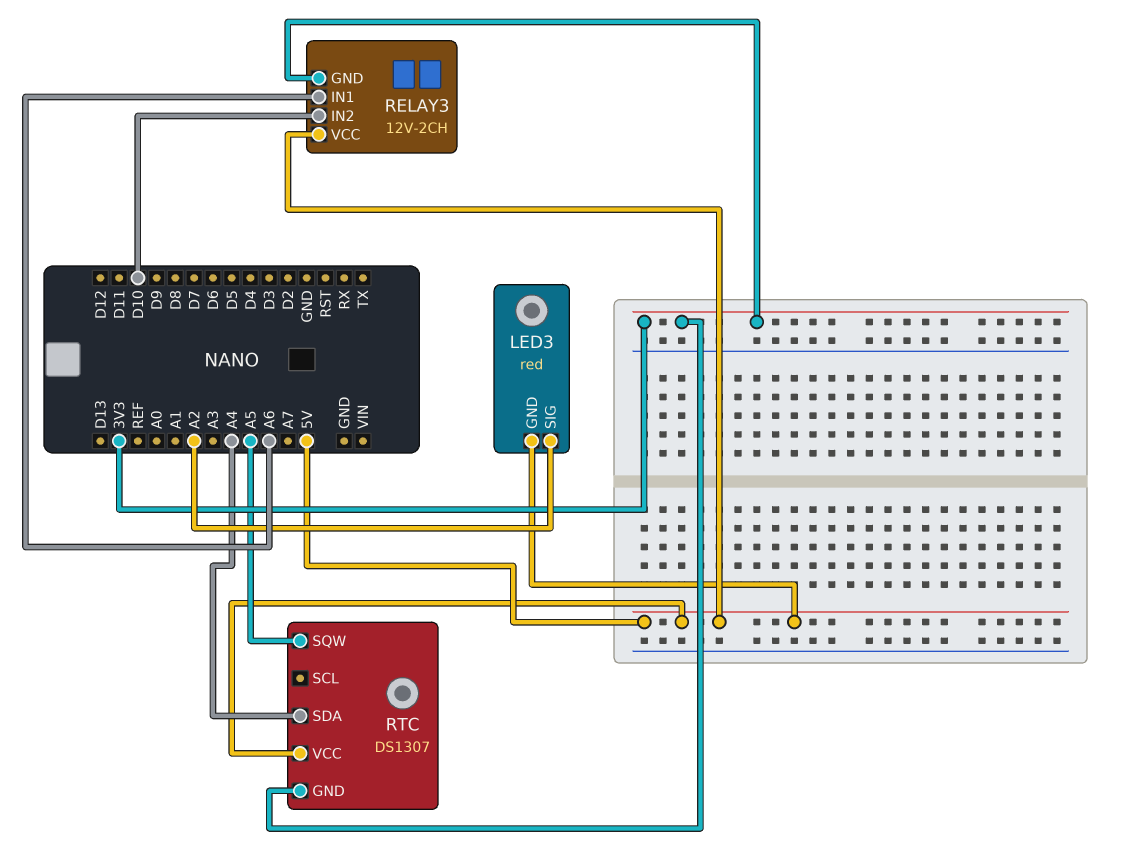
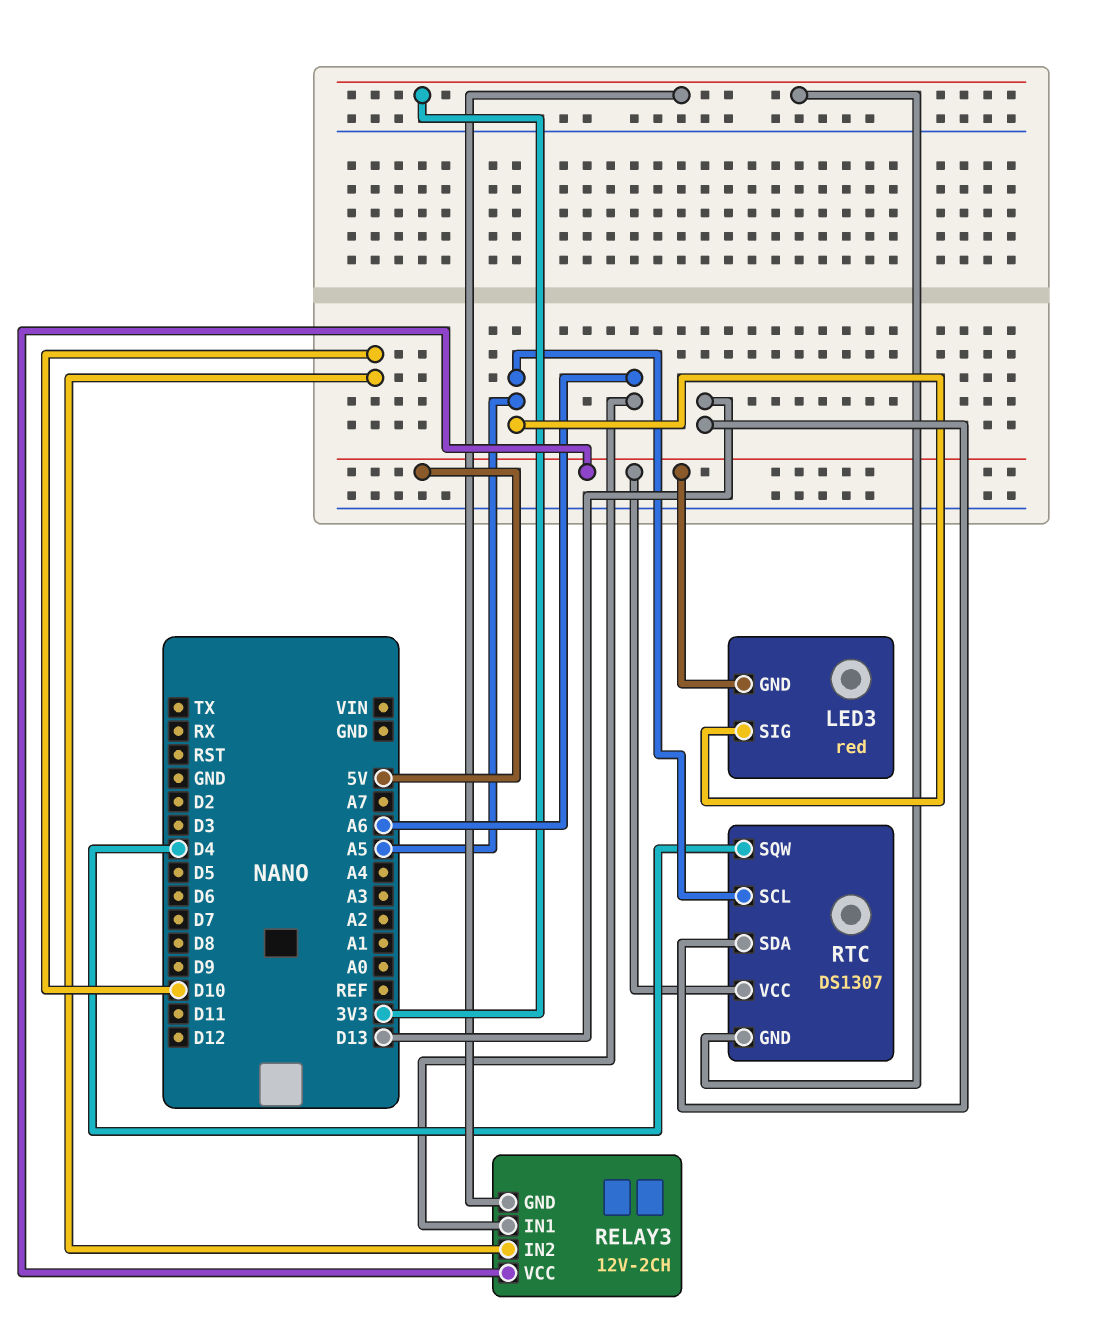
LED3 pin SIG: A2 -> A5
RTC pin SCL: none -> A5
RTC pin SDA: A4 -> D13
RTC pin SQW: A5 -> D4

